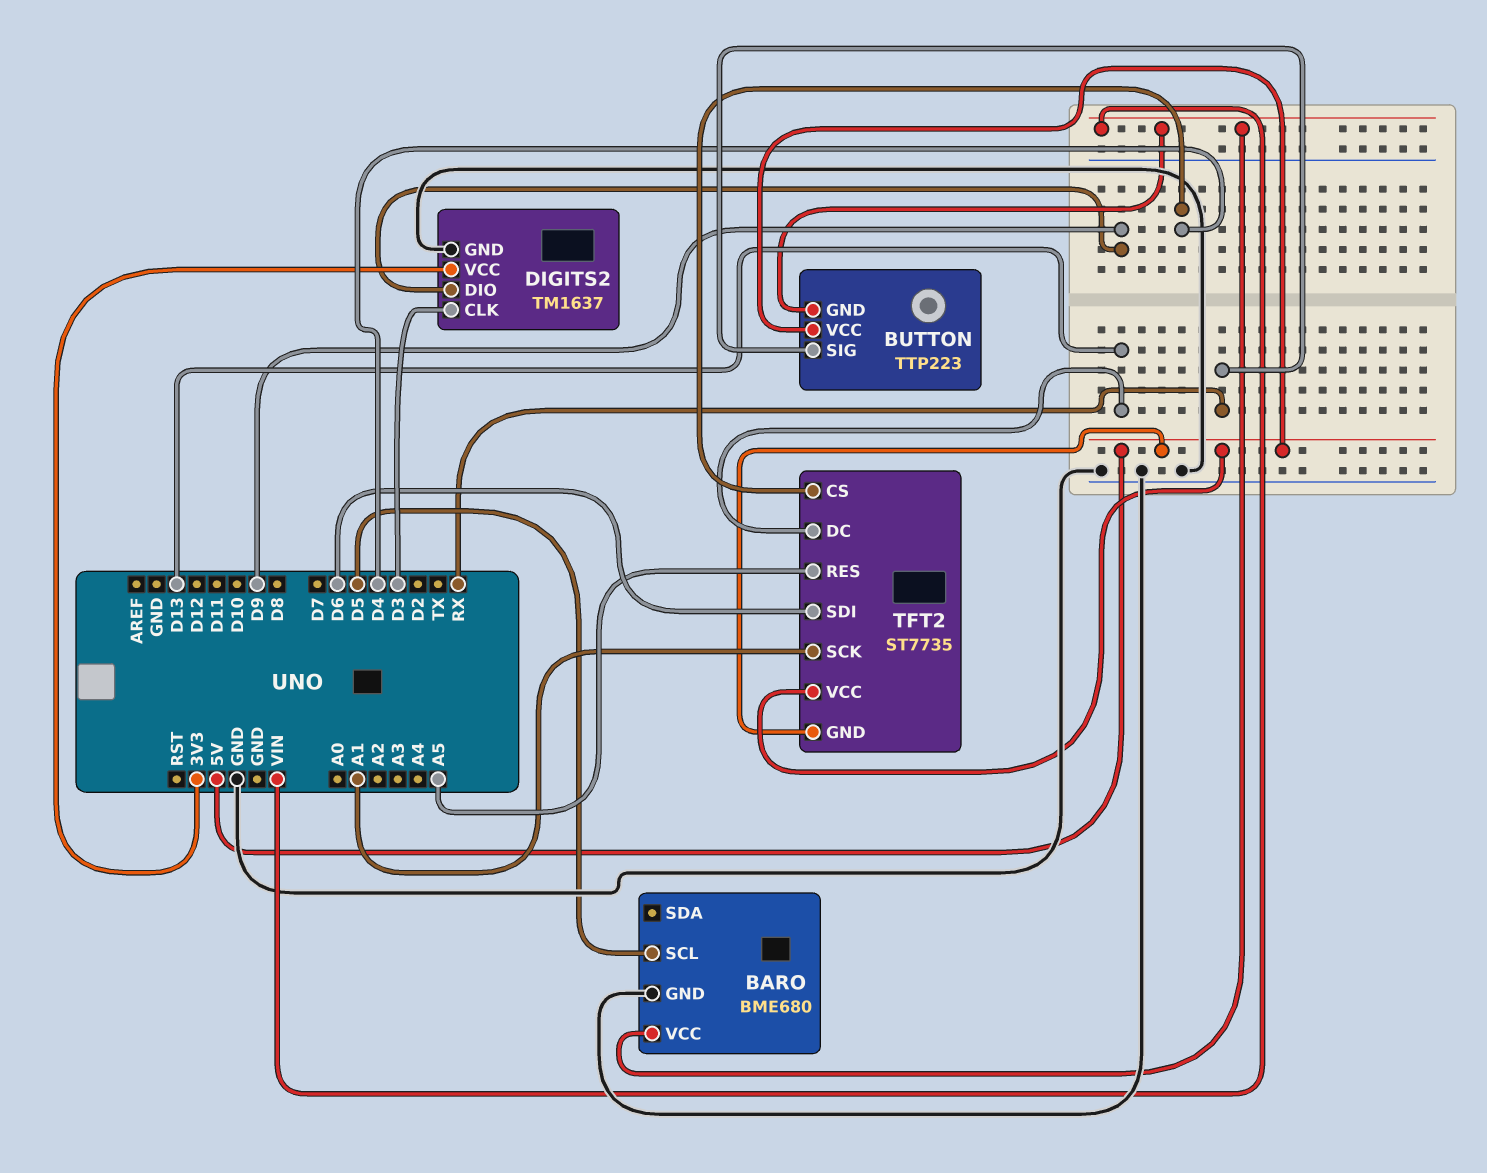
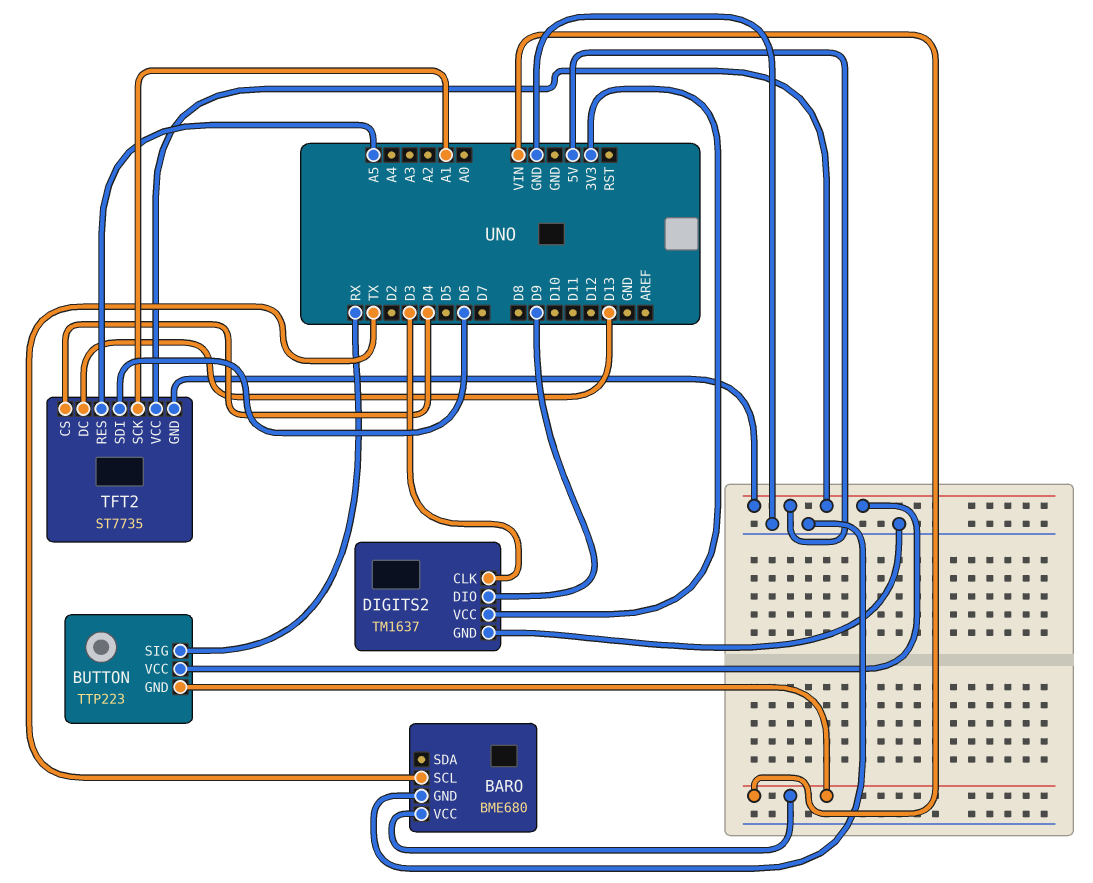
BARO pin SCL: D5 -> TX

